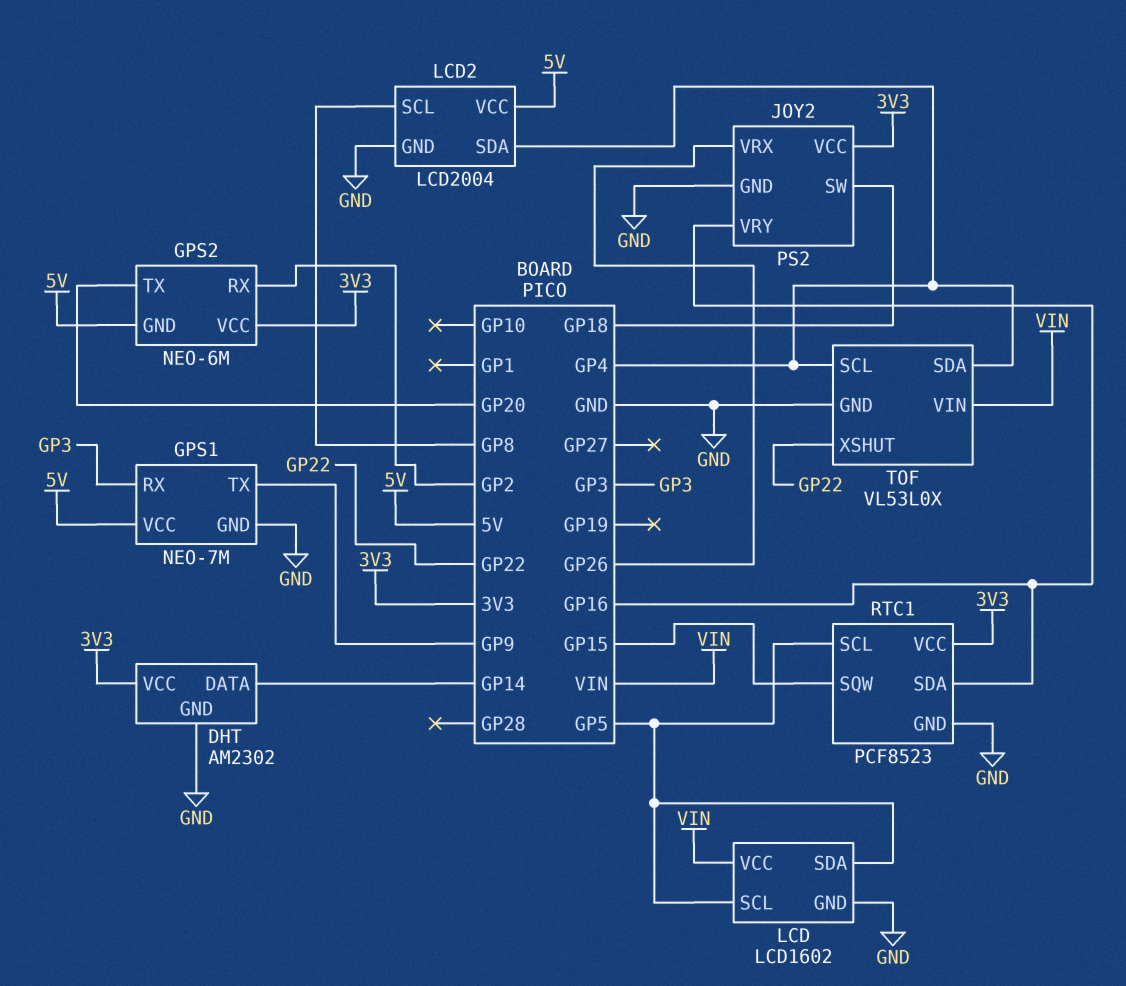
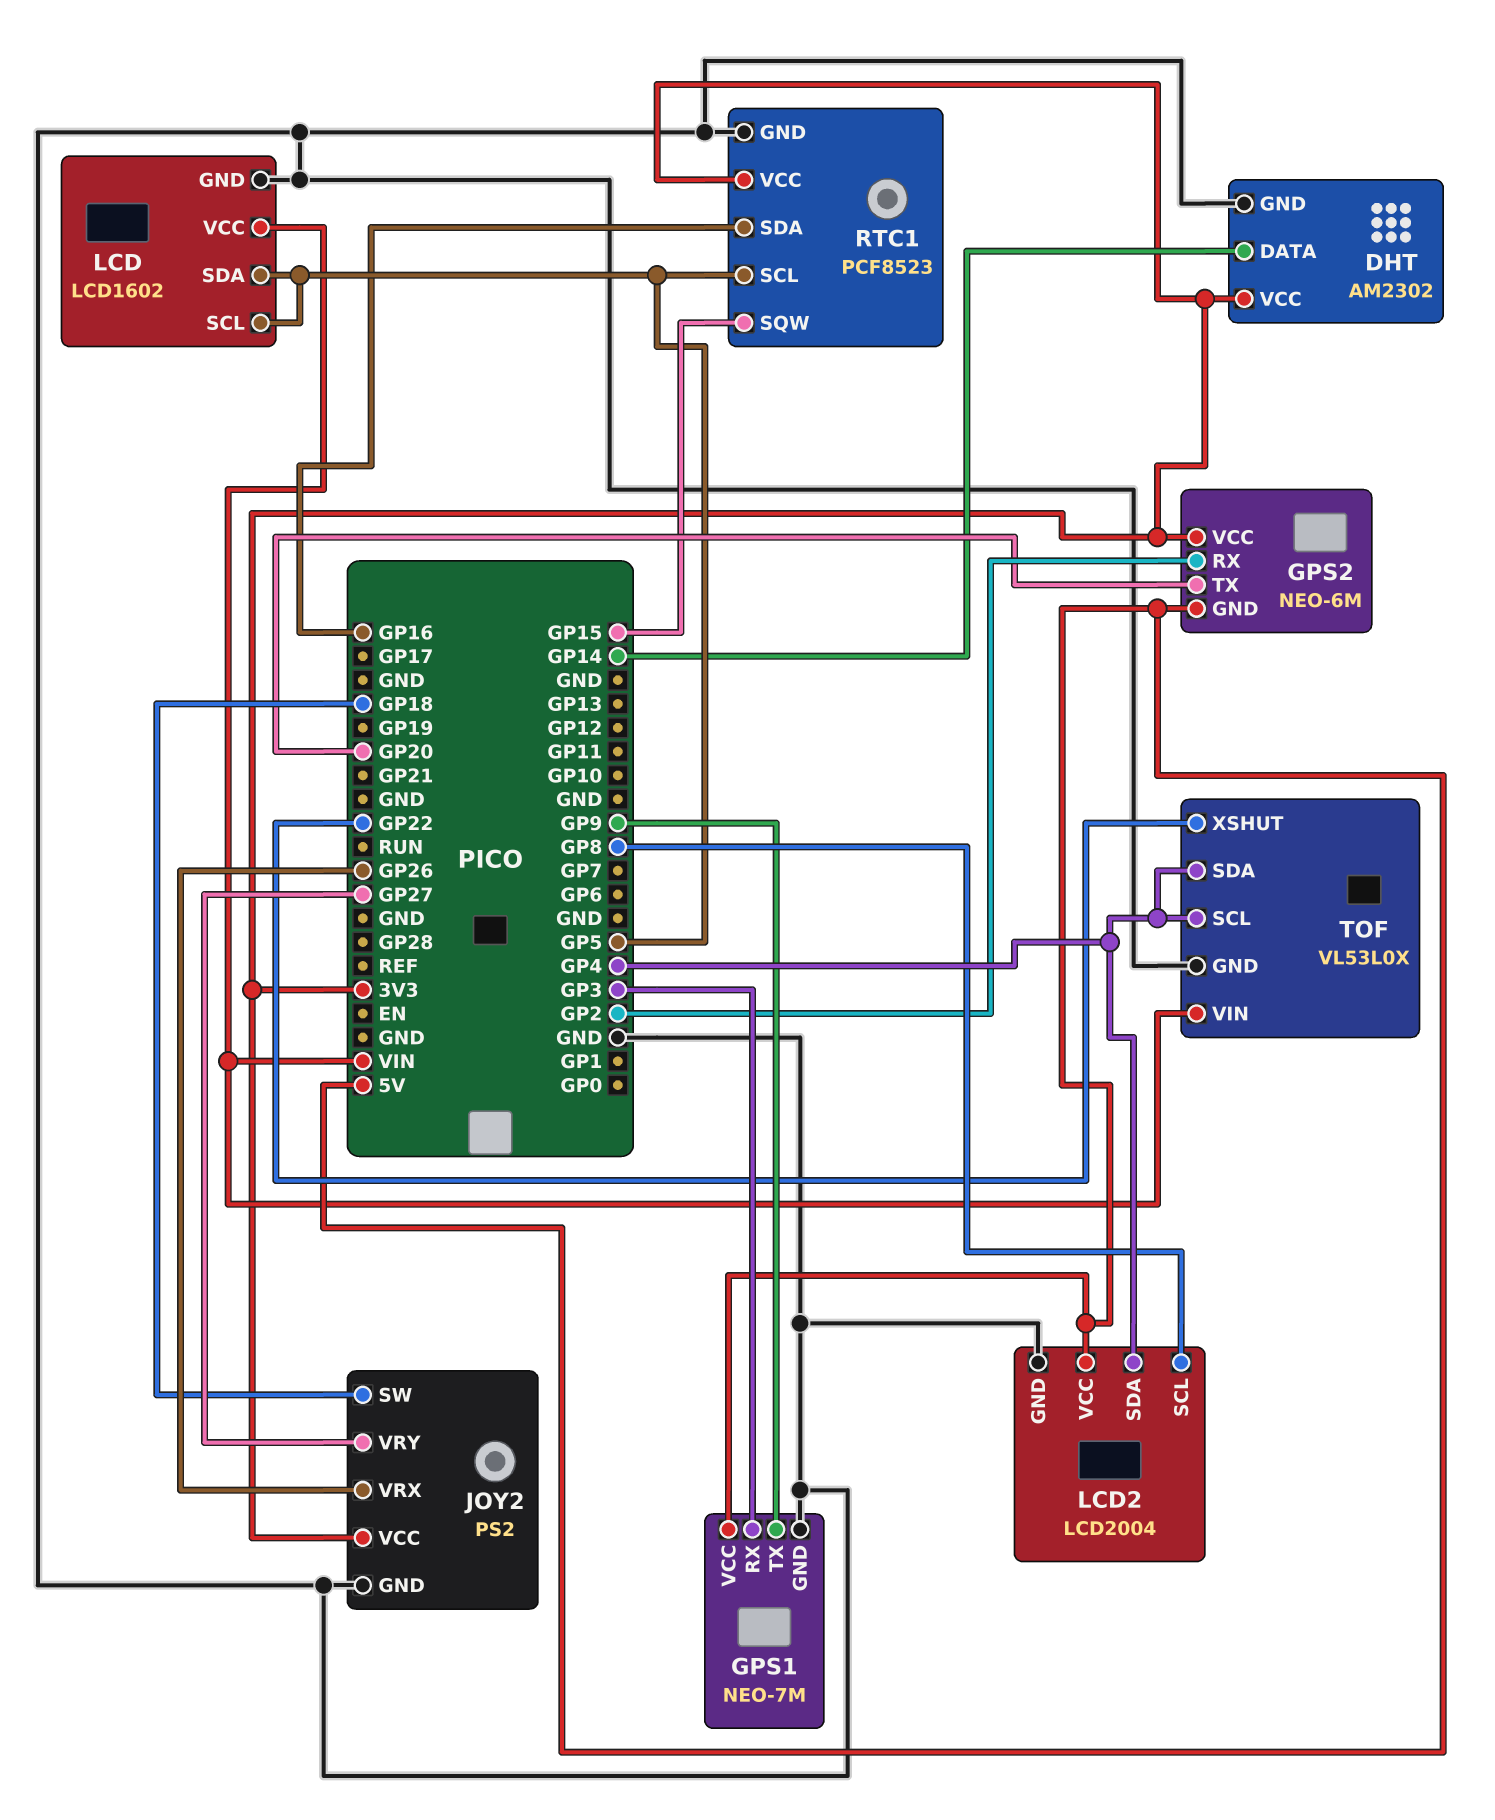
JOY2 pin VRY: GP16 -> GP27

